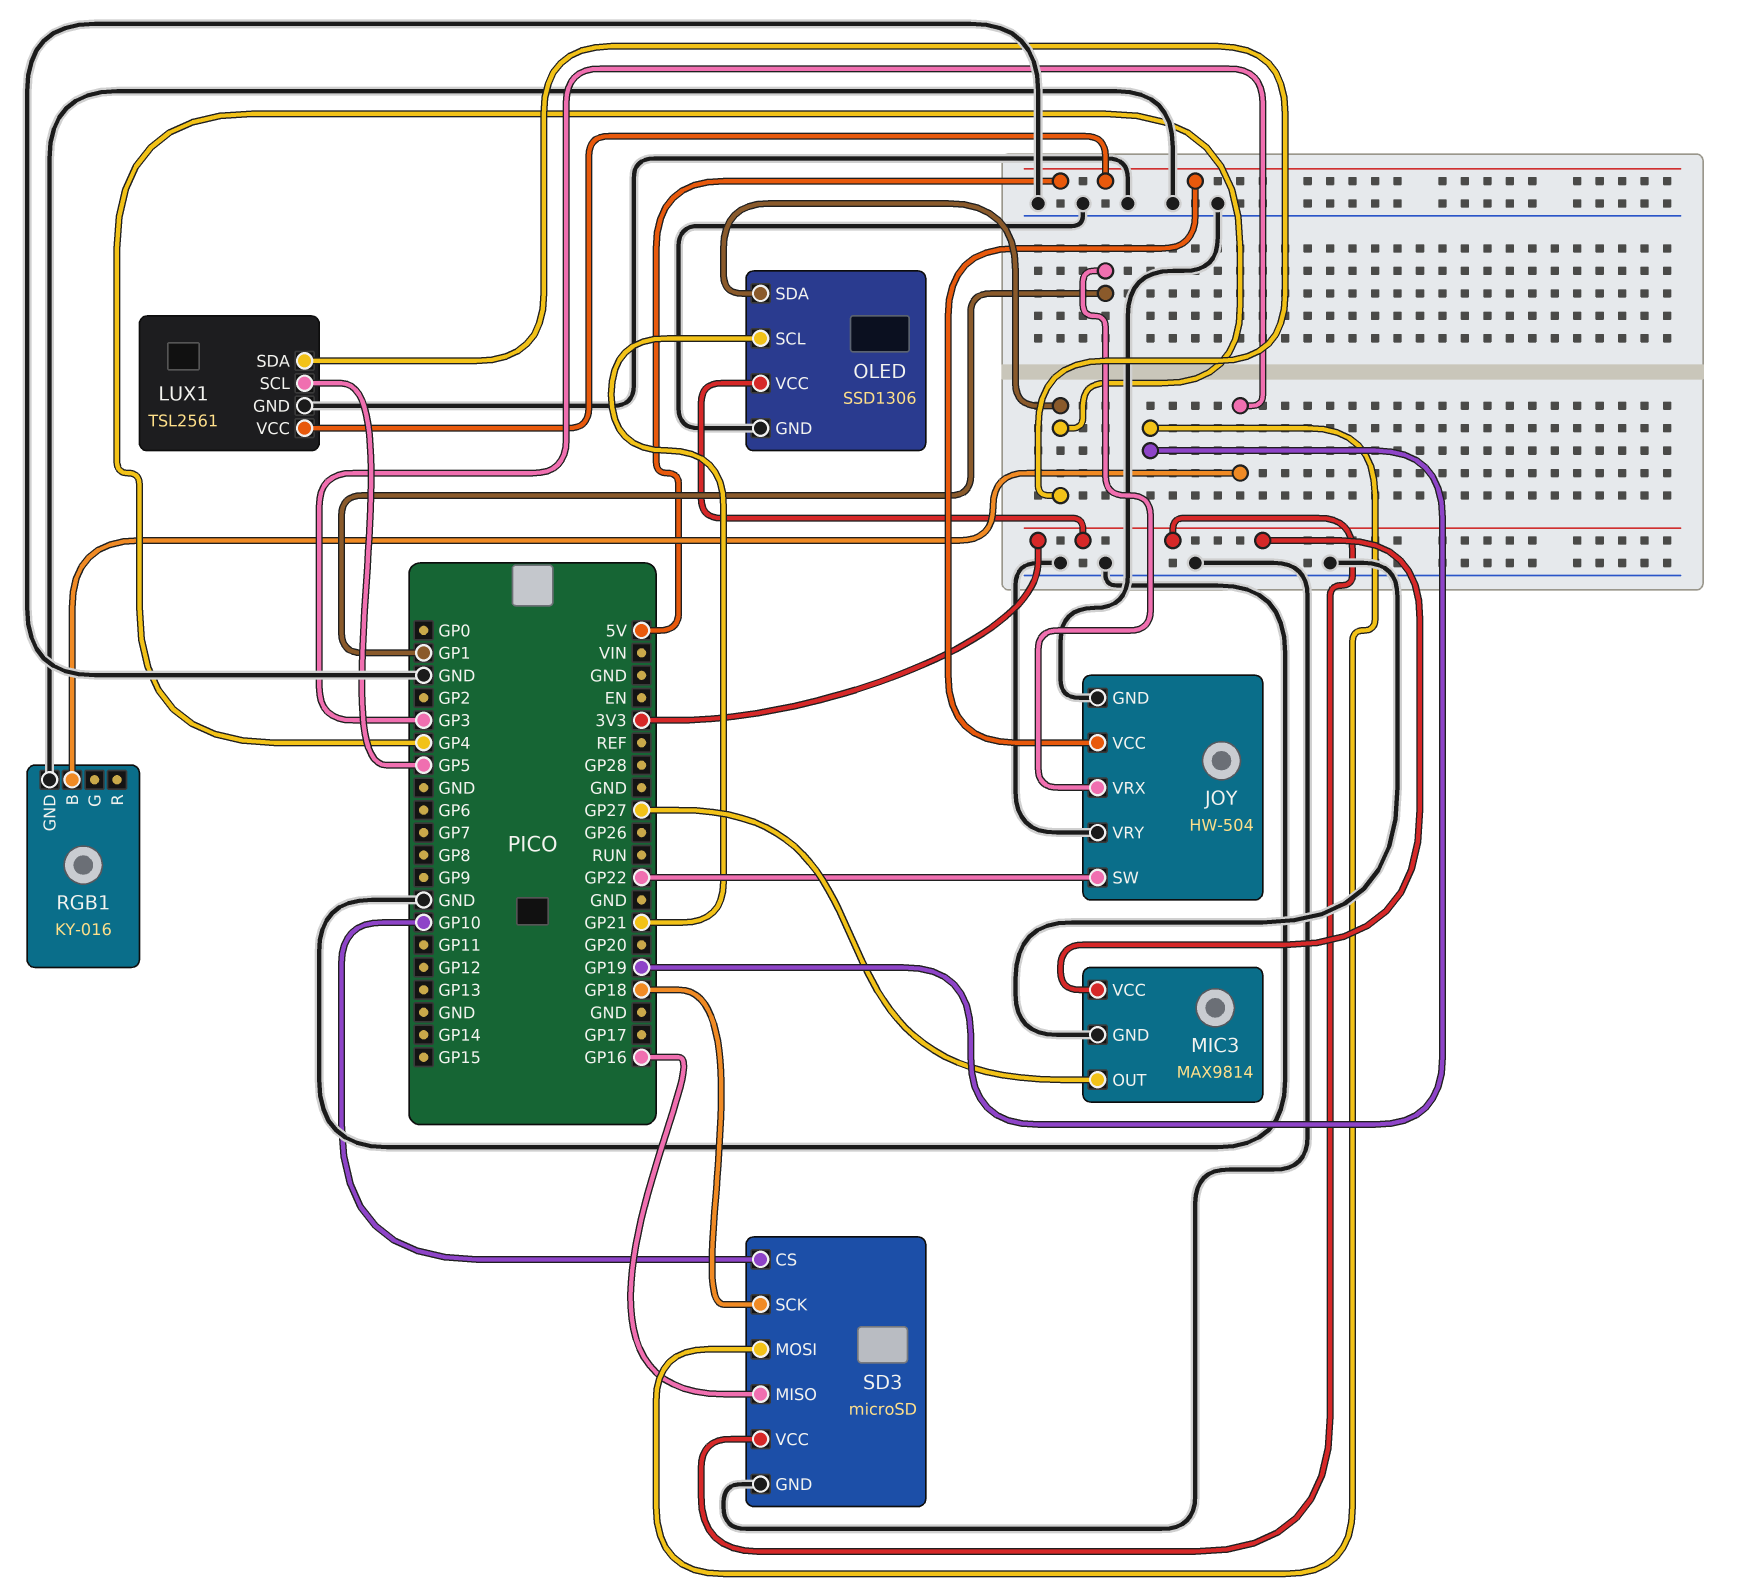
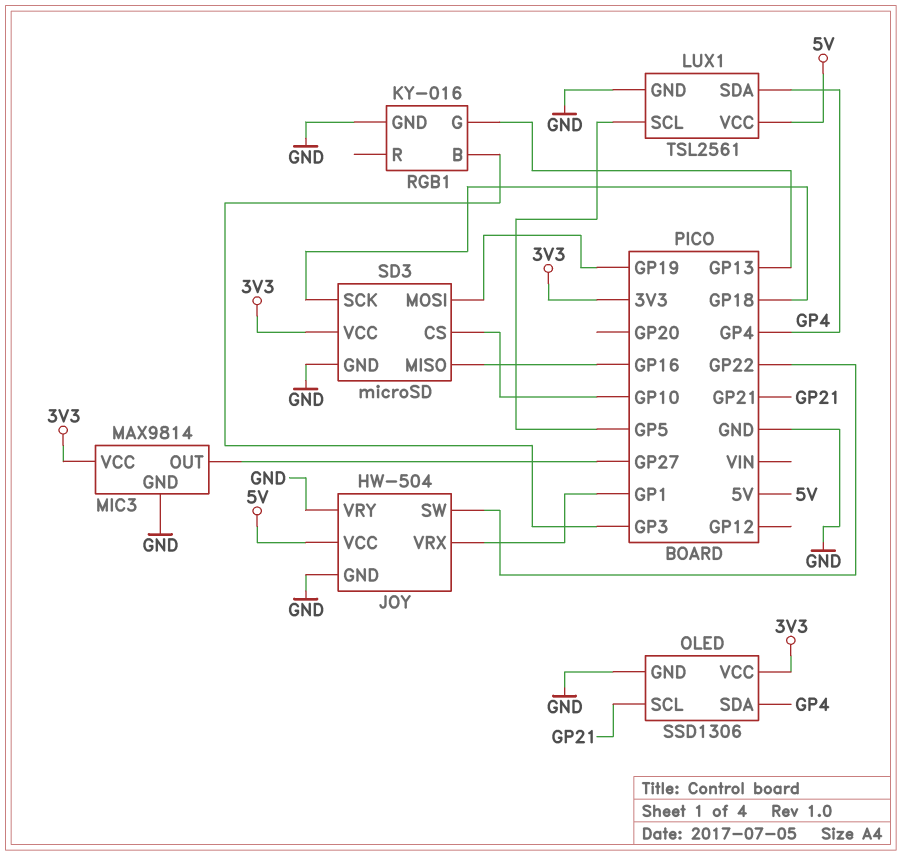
RGB1 pin G: none -> GP13

